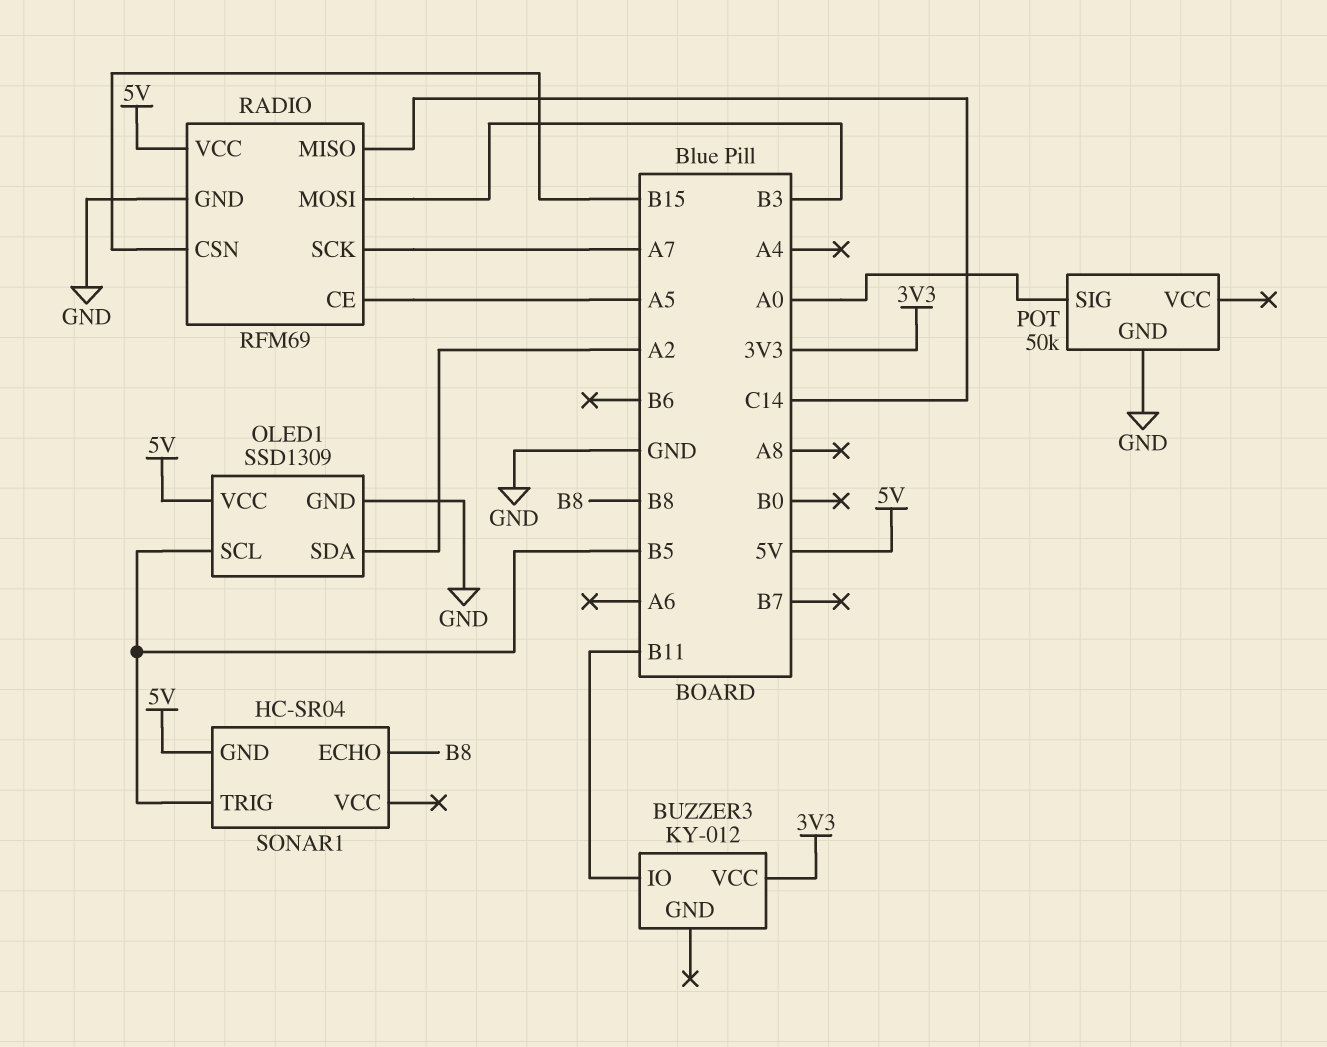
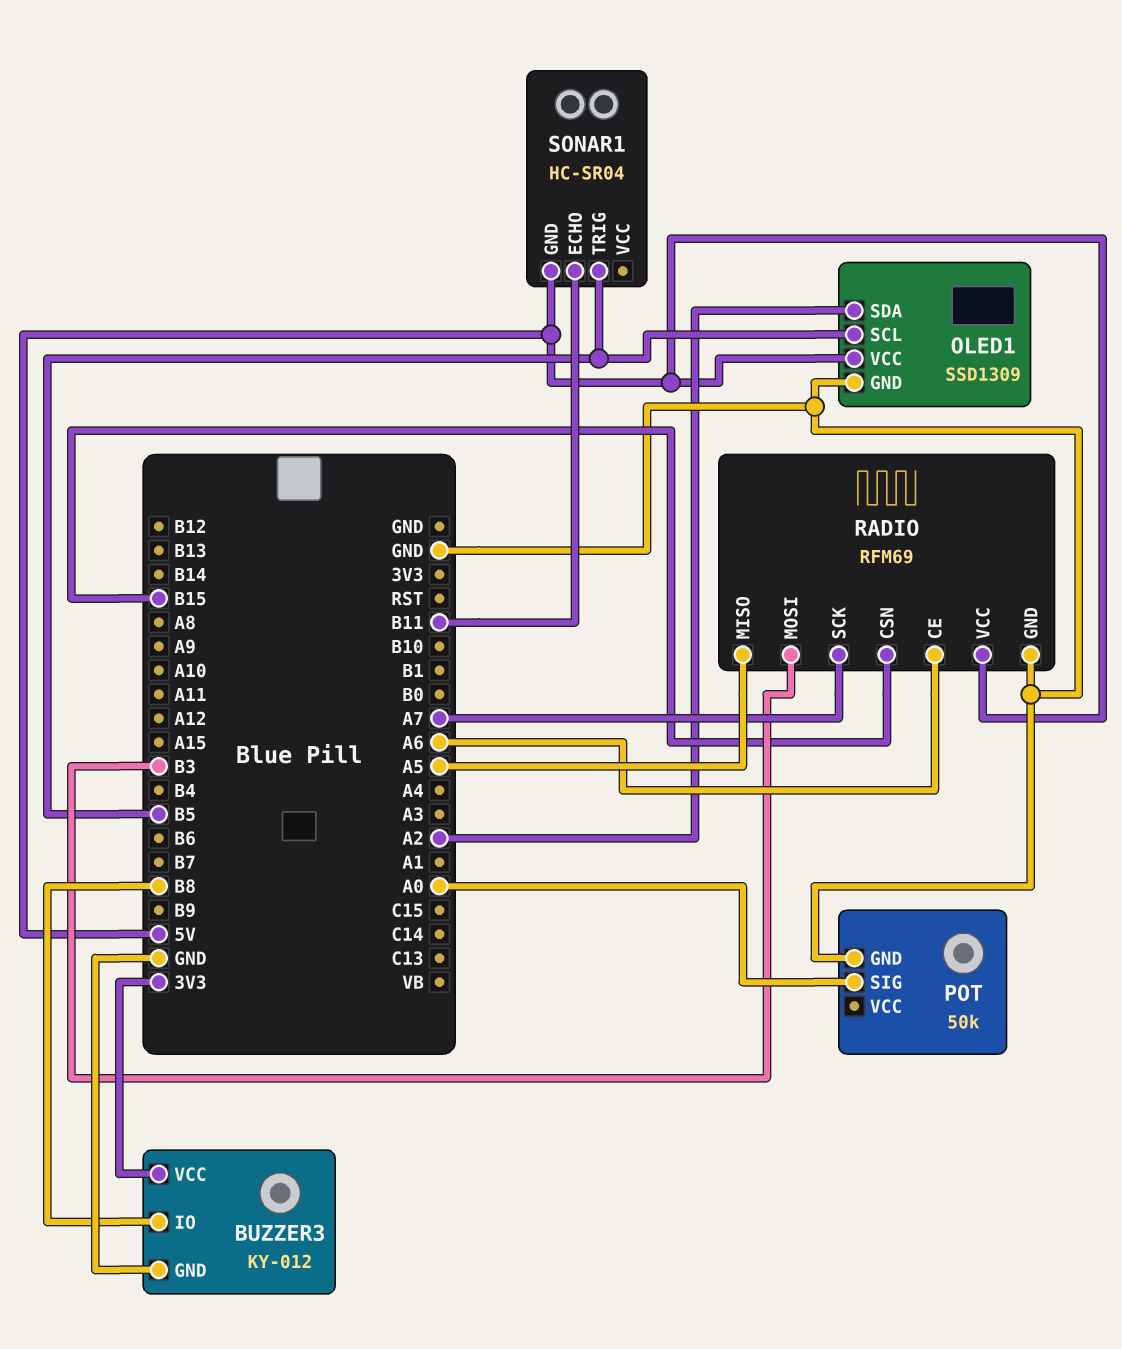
BUZZER3 pin GND: none -> GND
BUZZER3 pin IO: B11 -> B8
RADIO pin CE: A5 -> A6
RADIO pin MISO: C14 -> A5
SONAR1 pin ECHO: B8 -> B11

